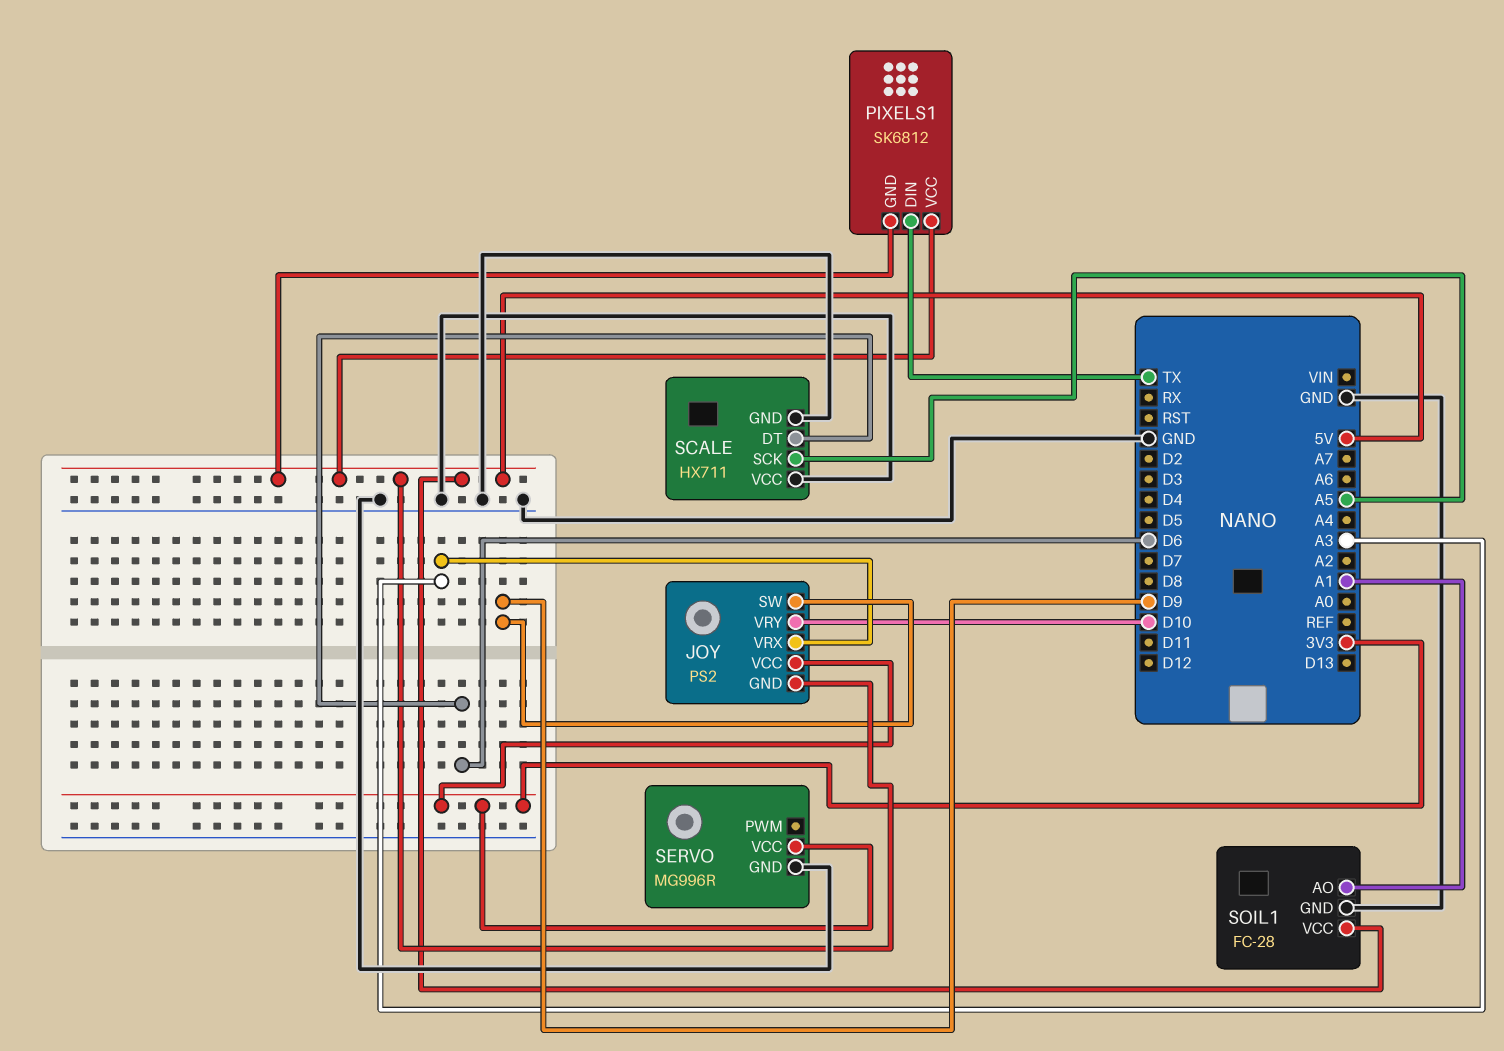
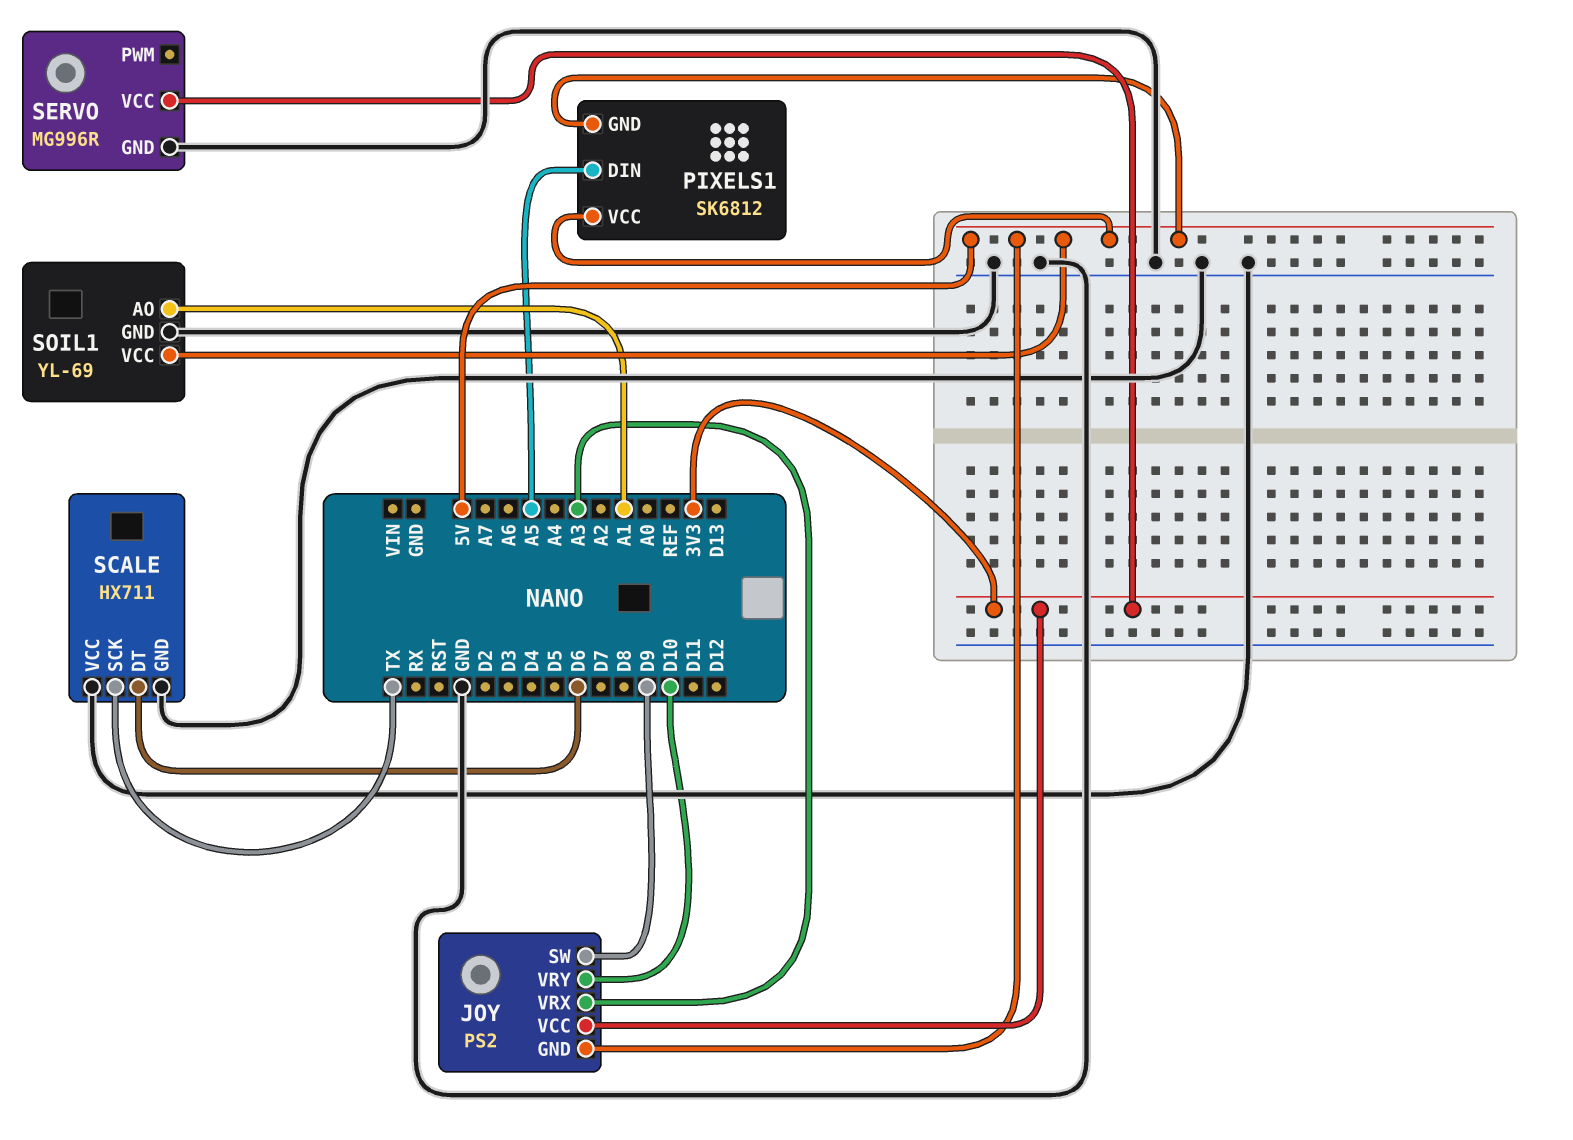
PIXELS1 pin DIN: TX -> A5
SCALE pin SCK: A5 -> TX
SOIL1: FC-28 -> YL-69

